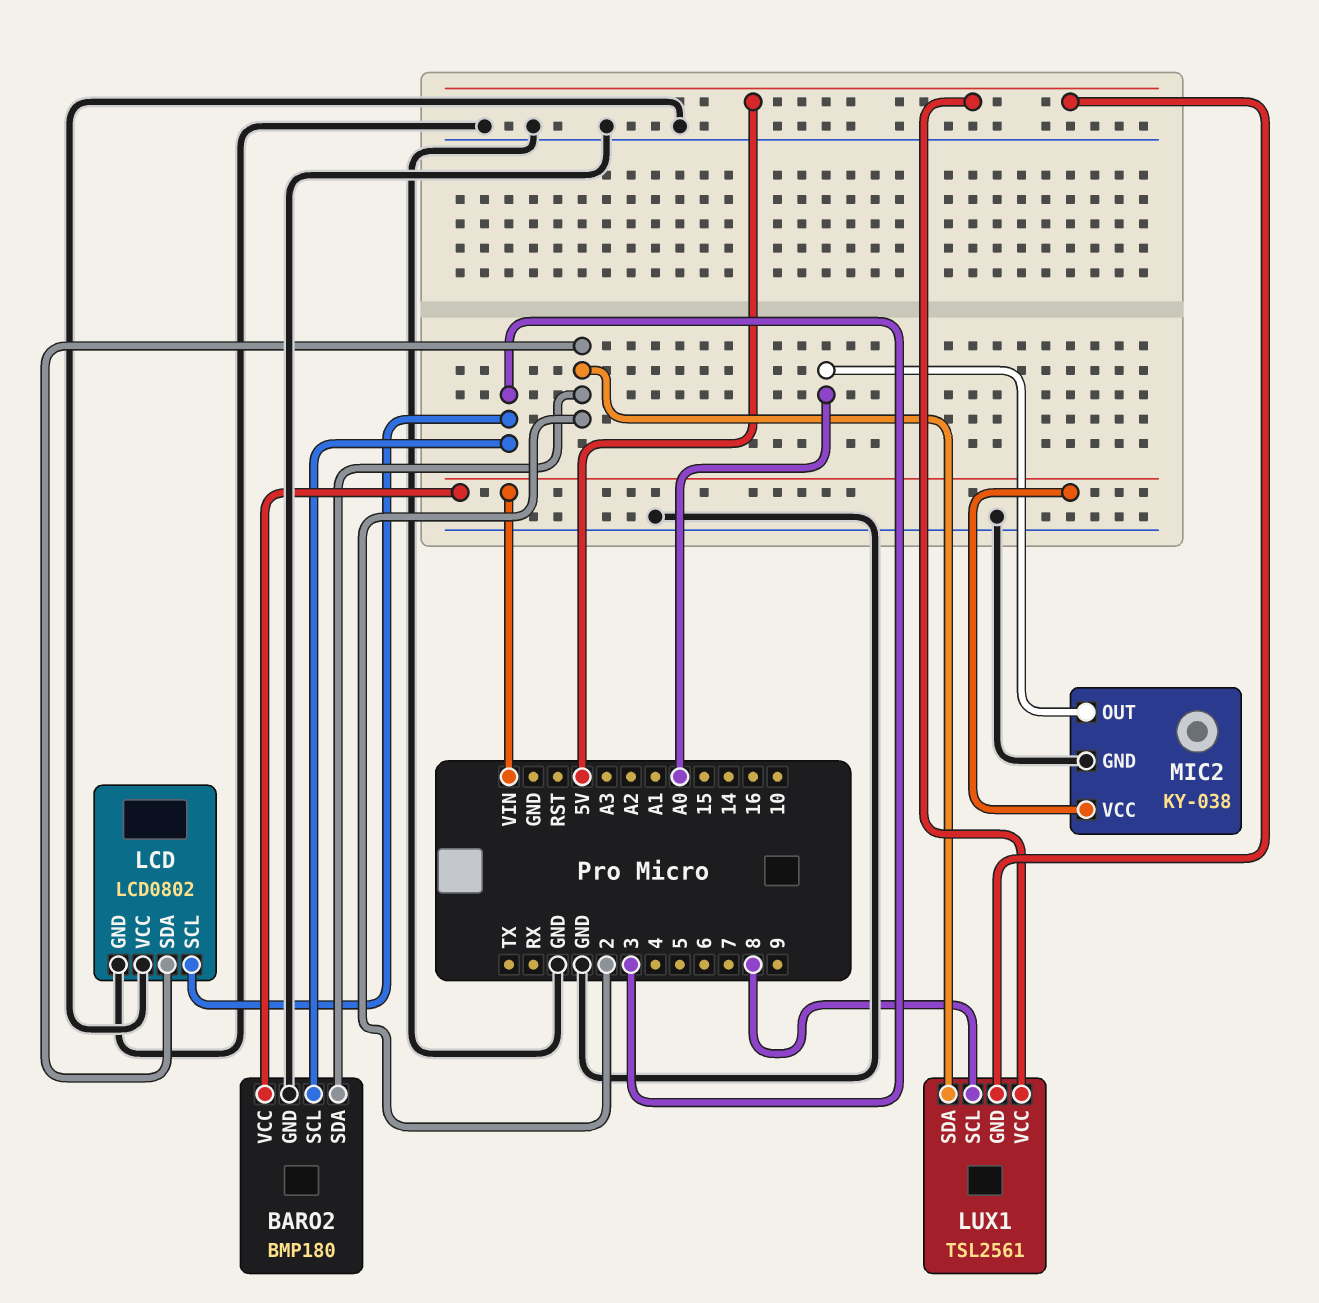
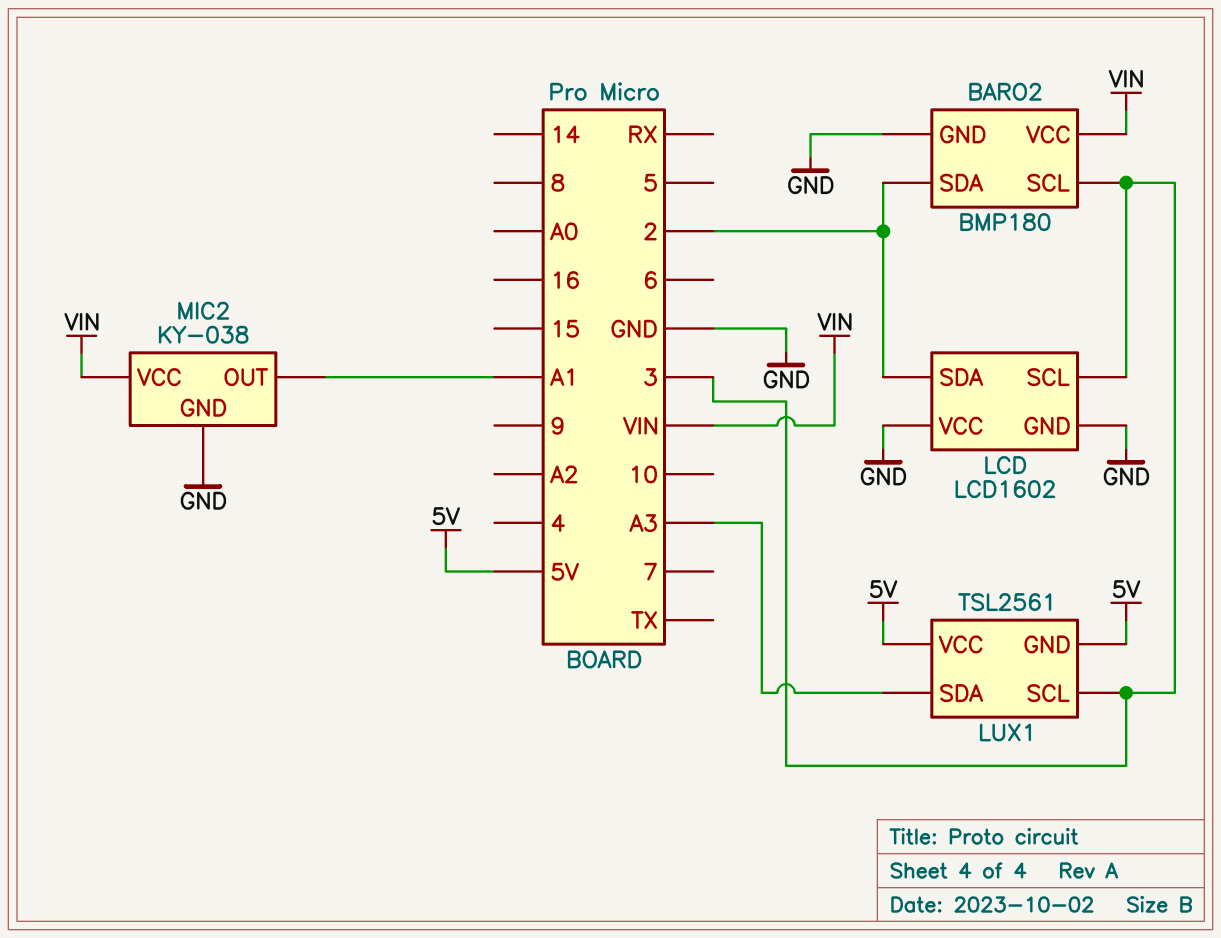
LCD: LCD0802 -> LCD1602
LUX1 pin SCL: 8 -> 3
LUX1 pin SDA: 2 -> A3
MIC2 pin OUT: A0 -> A1

